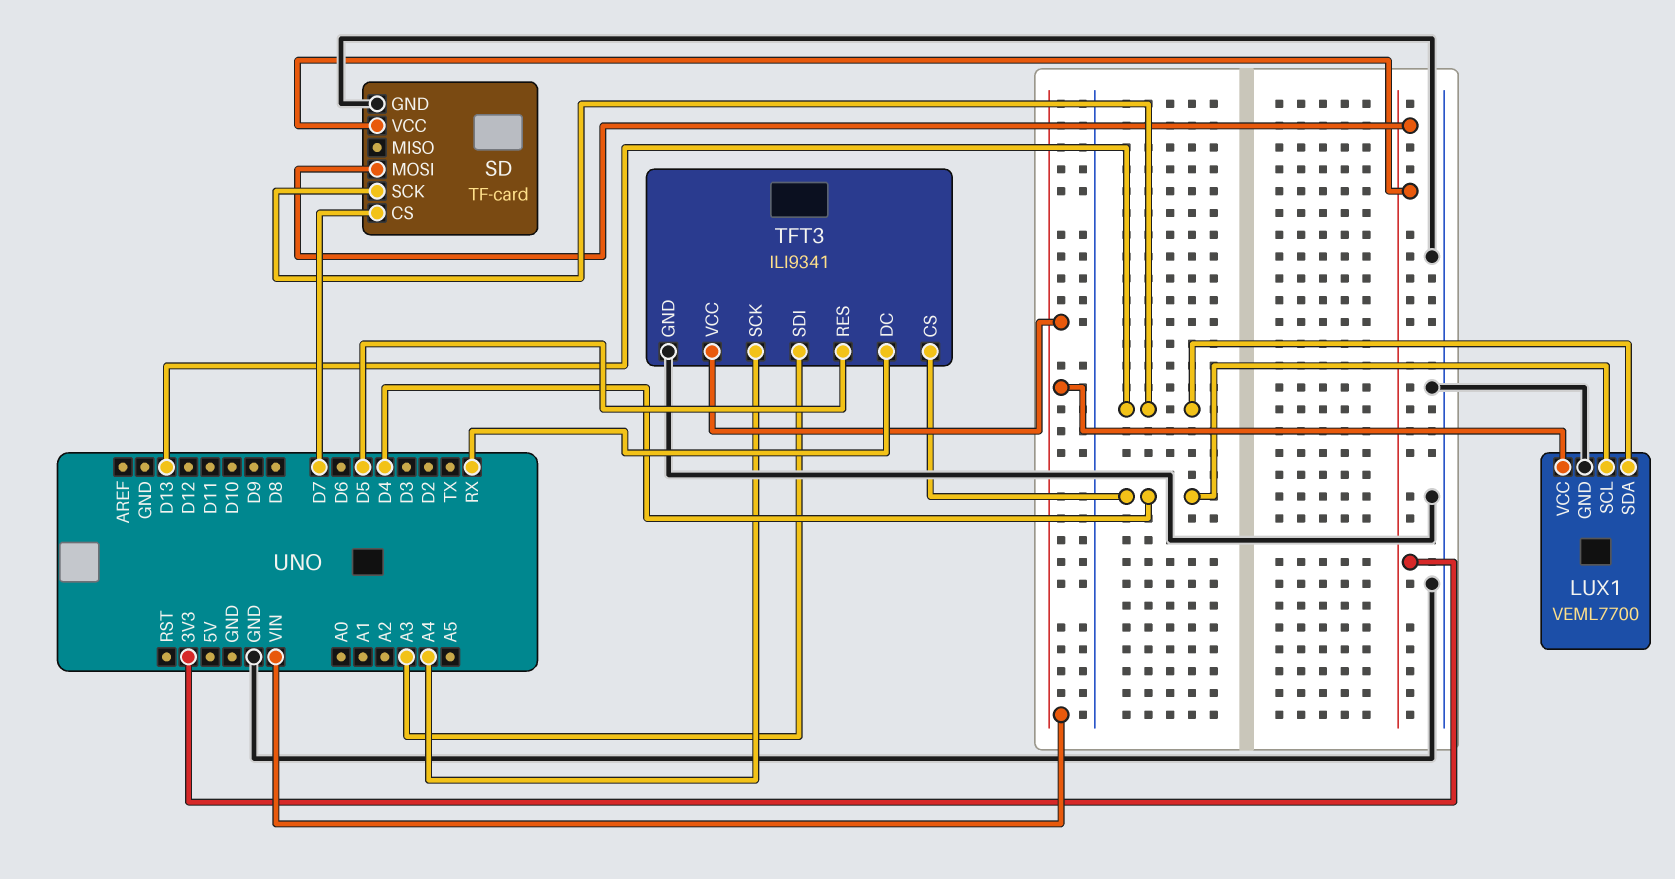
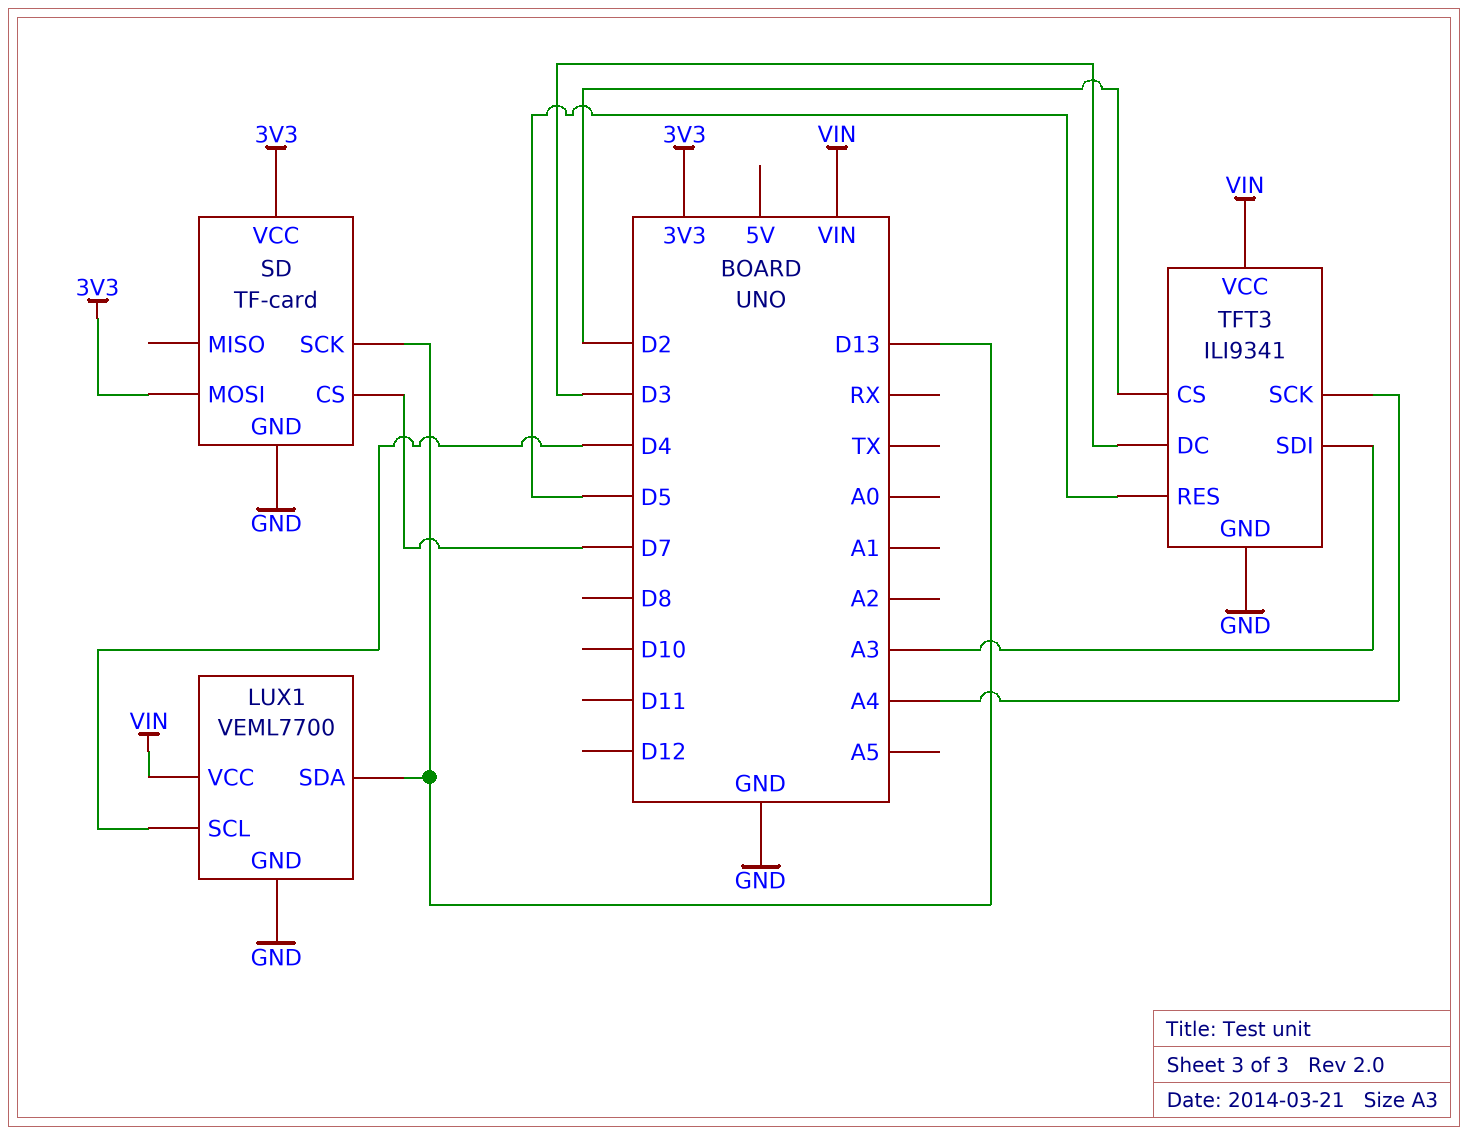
TFT3 pin CS: D4 -> D2
TFT3 pin DC: RX -> D3

